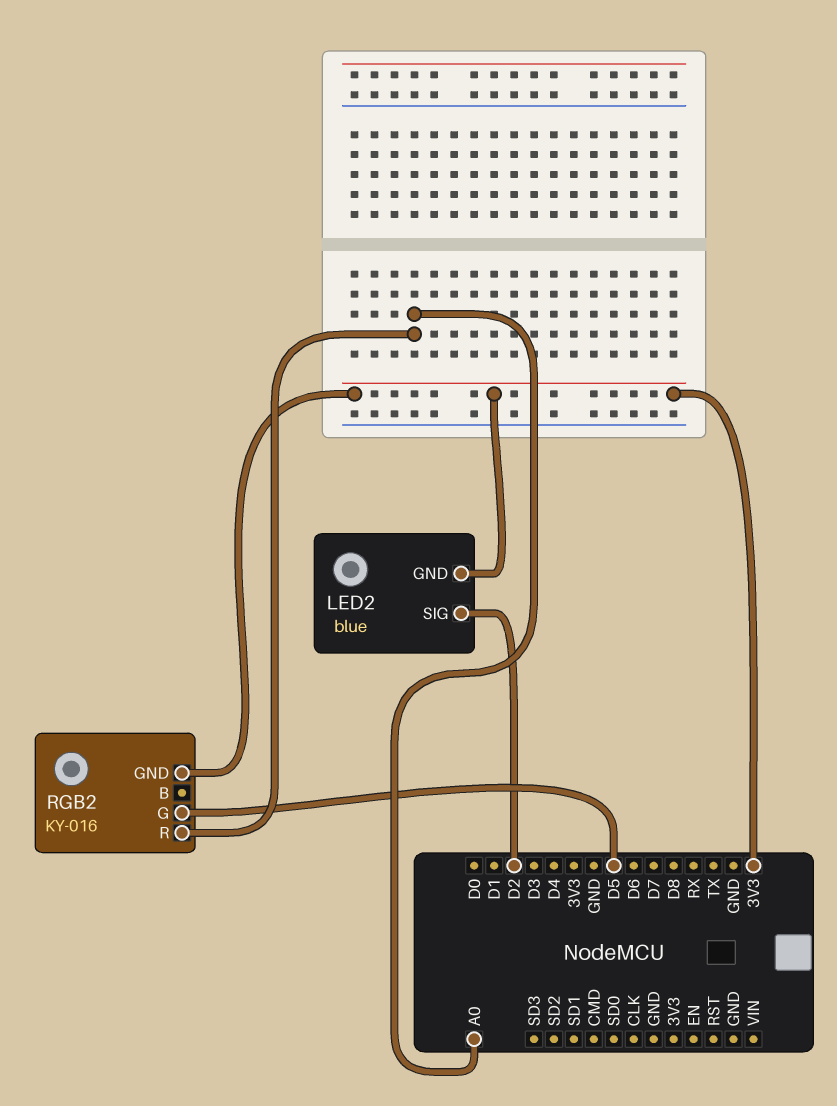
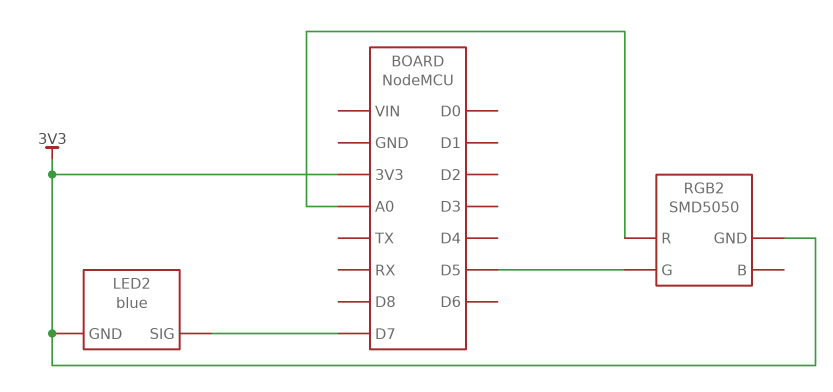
LED2 pin SIG: D2 -> D7
RGB2: KY-016 -> SMD5050

